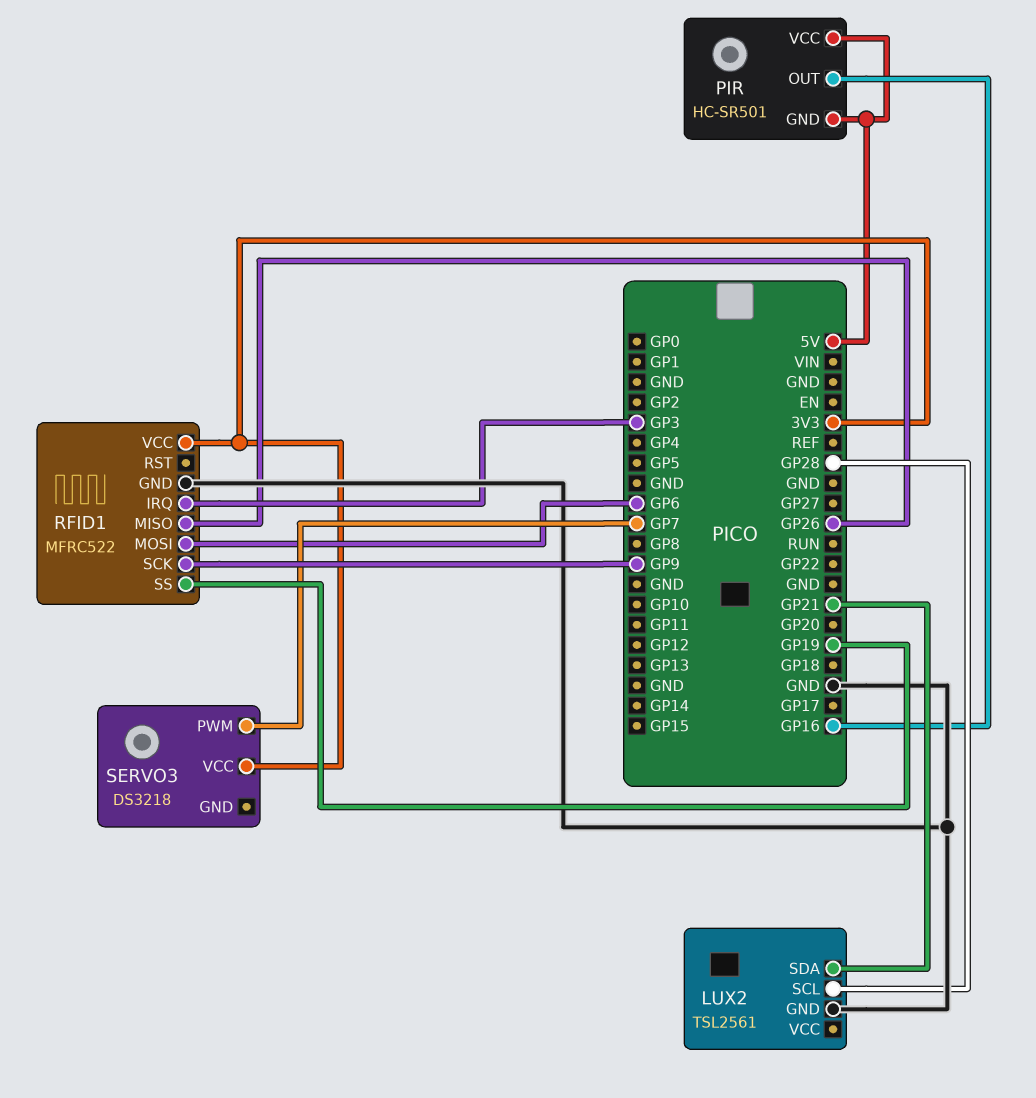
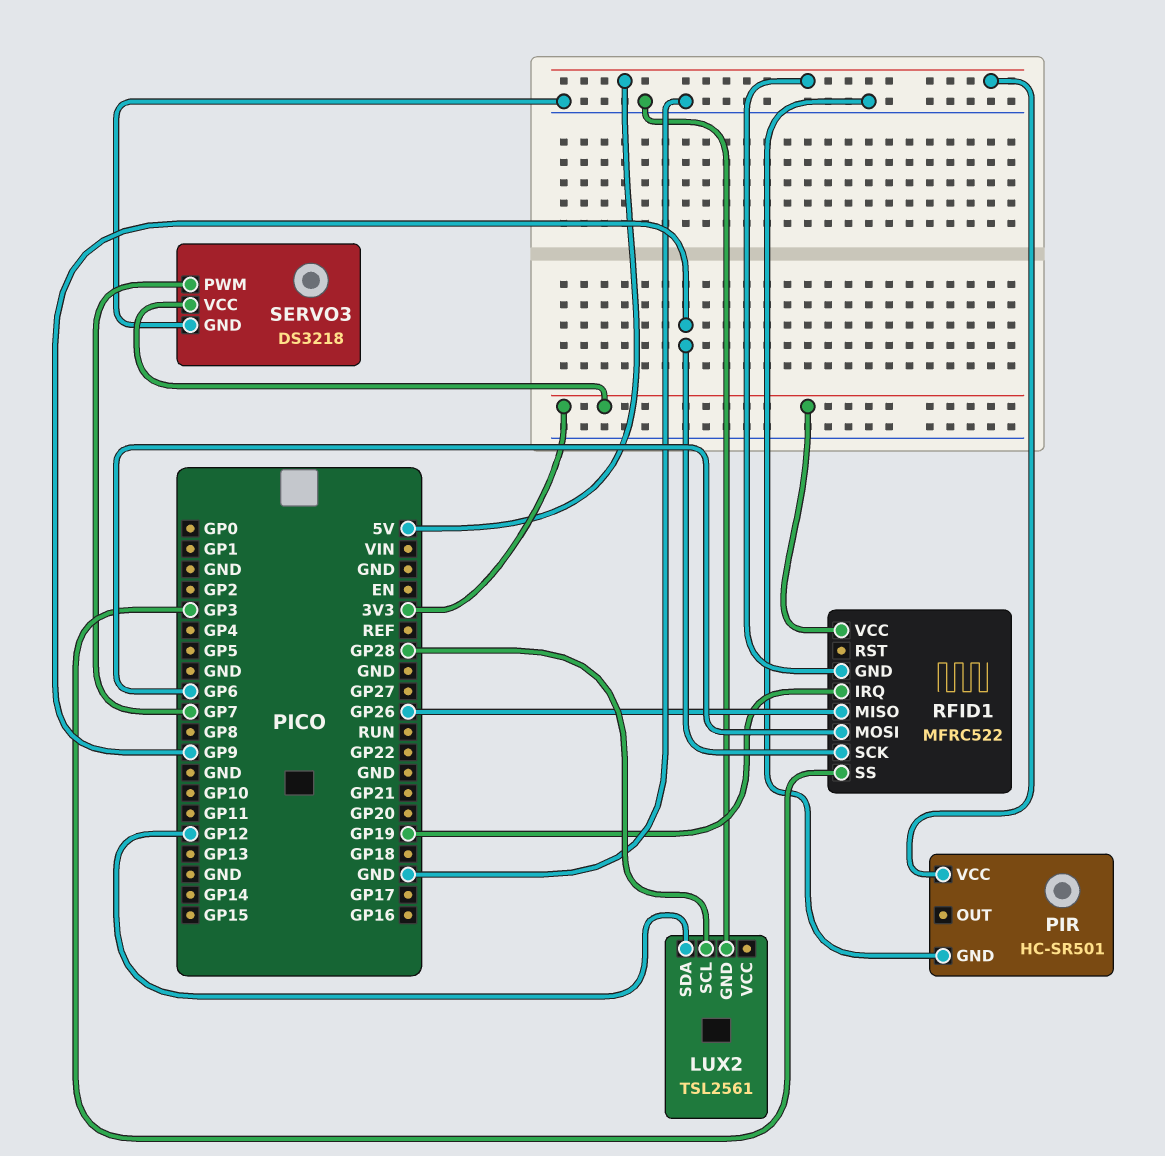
LUX2 pin SDA: GP21 -> GP12
PIR pin GND: 5V -> GND
PIR pin OUT: GP16 -> none
RFID1 pin GND: GND -> 5V
RFID1 pin IRQ: GP3 -> GP19
RFID1 pin SS: GP19 -> GP3
SERVO3 pin GND: none -> GND

